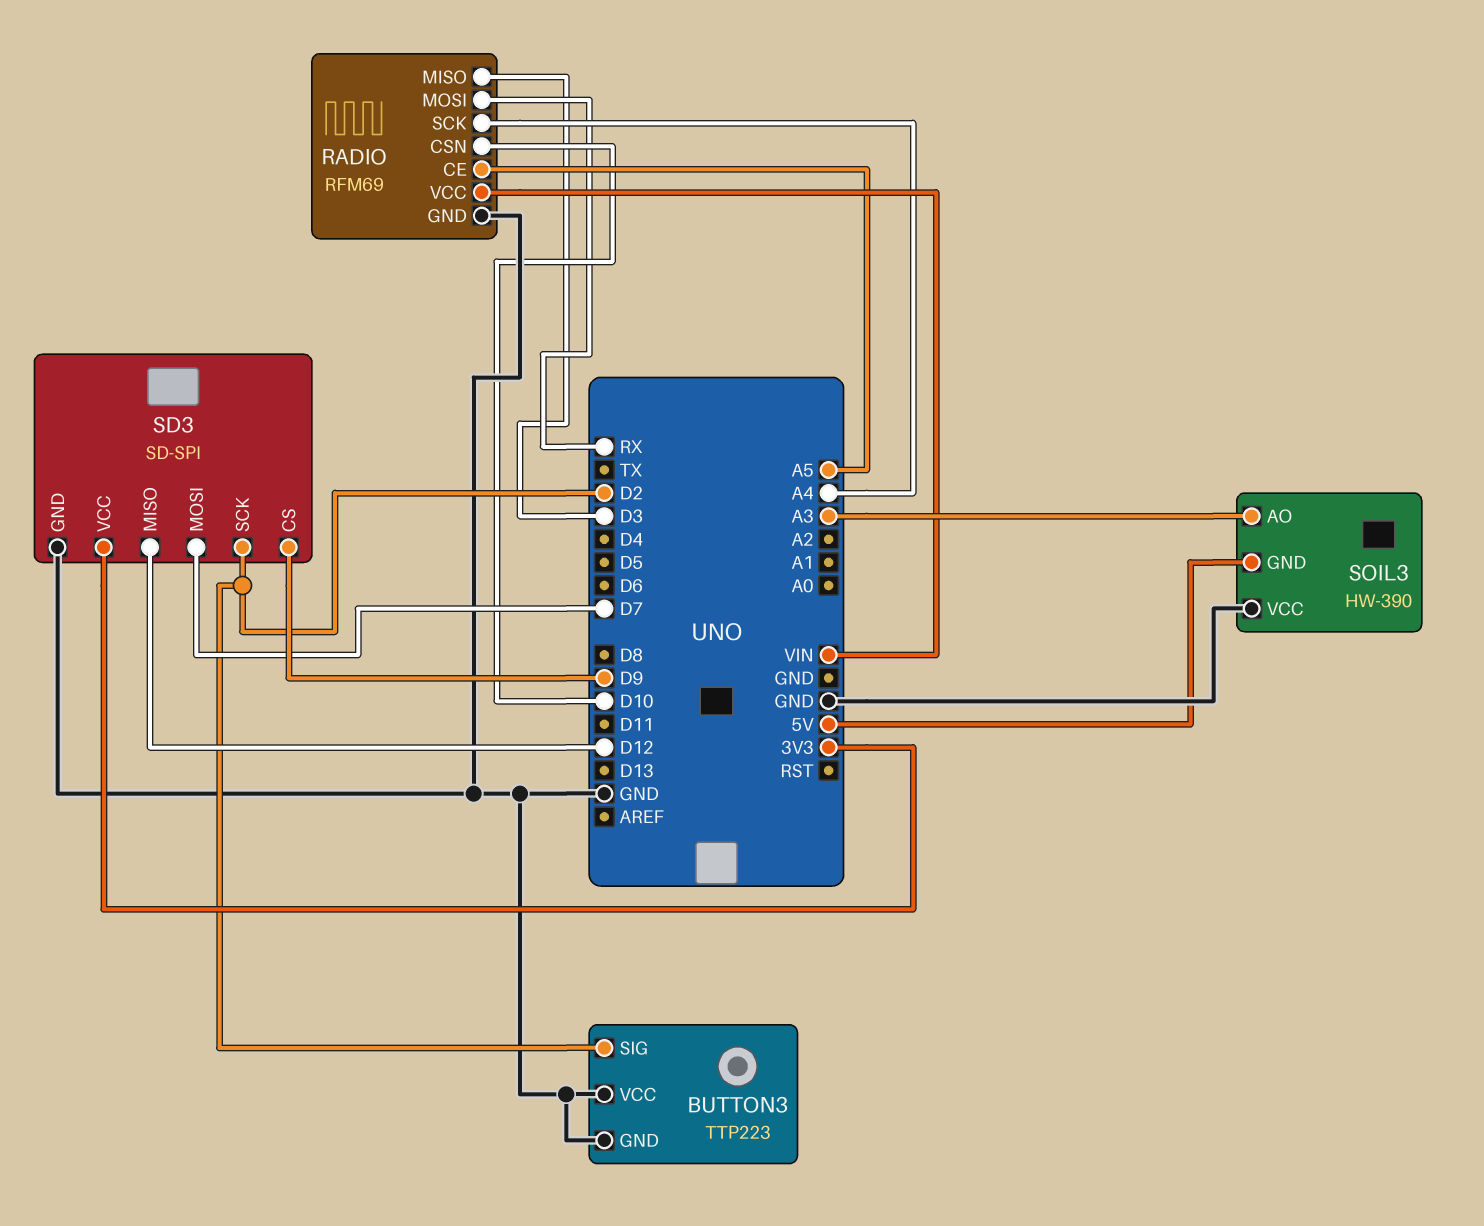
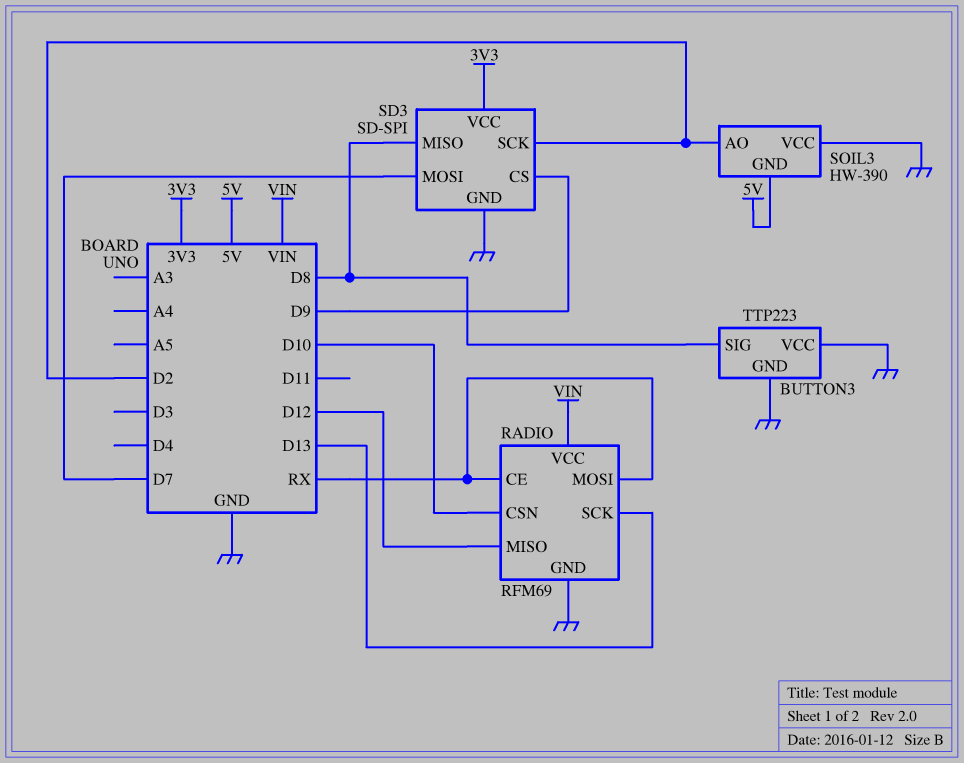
BUTTON3 pin SIG: D2 -> D8
RADIO pin CE: A5 -> RX
RADIO pin MISO: D3 -> D12
RADIO pin SCK: A4 -> D13
SD3 pin MISO: D12 -> D8
SOIL3 pin AO: A3 -> D2

